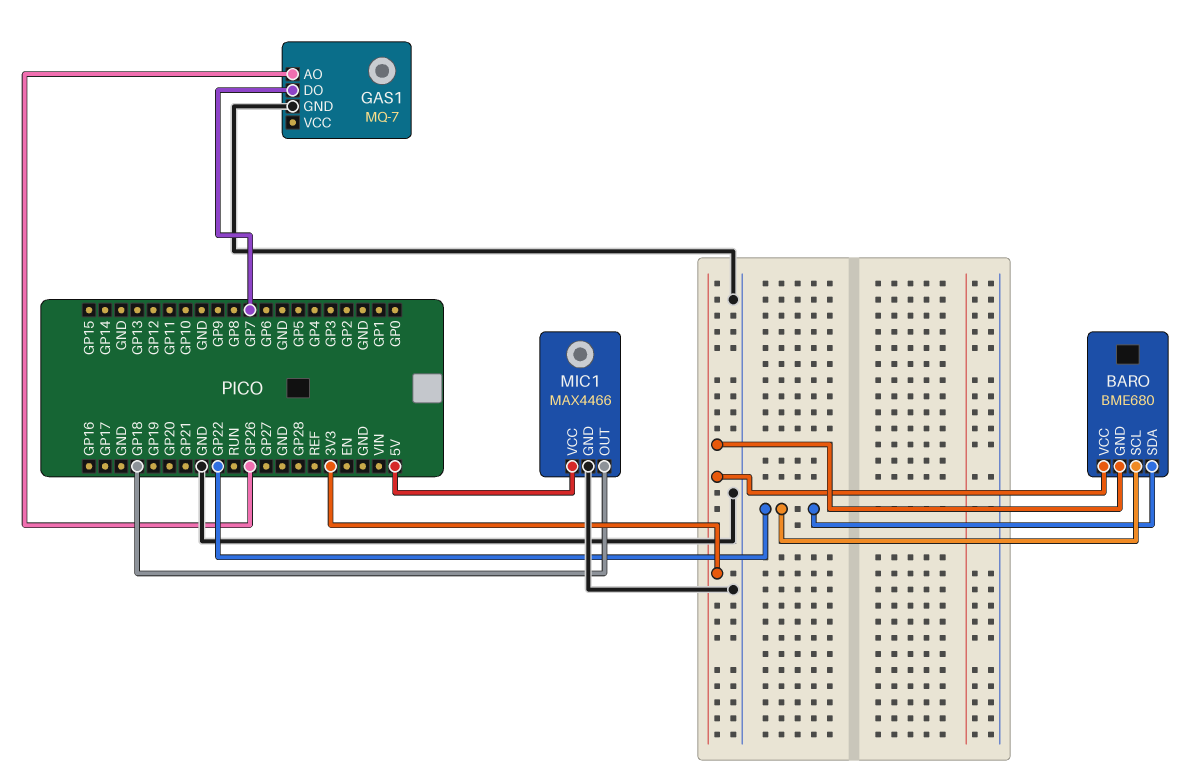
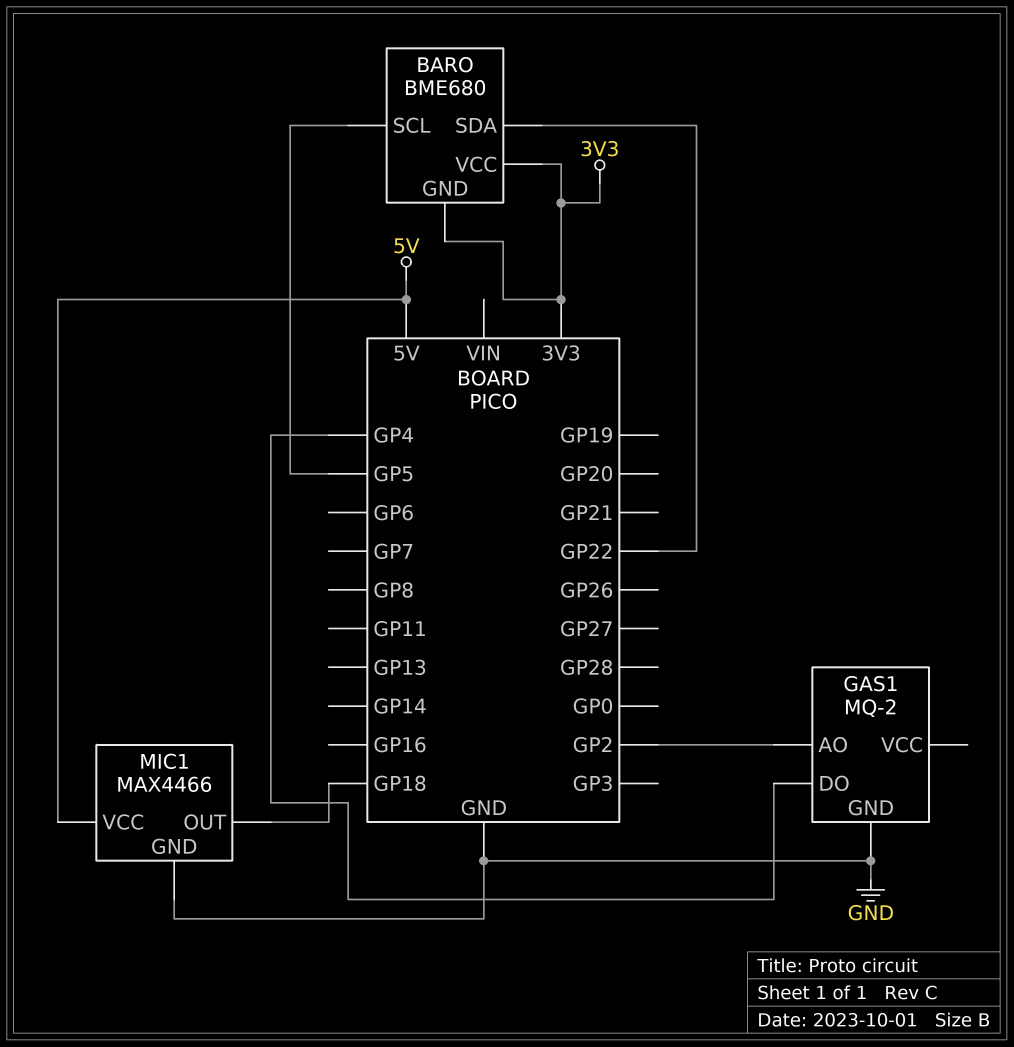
BARO pin SCL: GP22 -> GP5
GAS1: MQ-7 -> MQ-2
GAS1 pin AO: GP26 -> GP2
GAS1 pin DO: GP7 -> GP4

